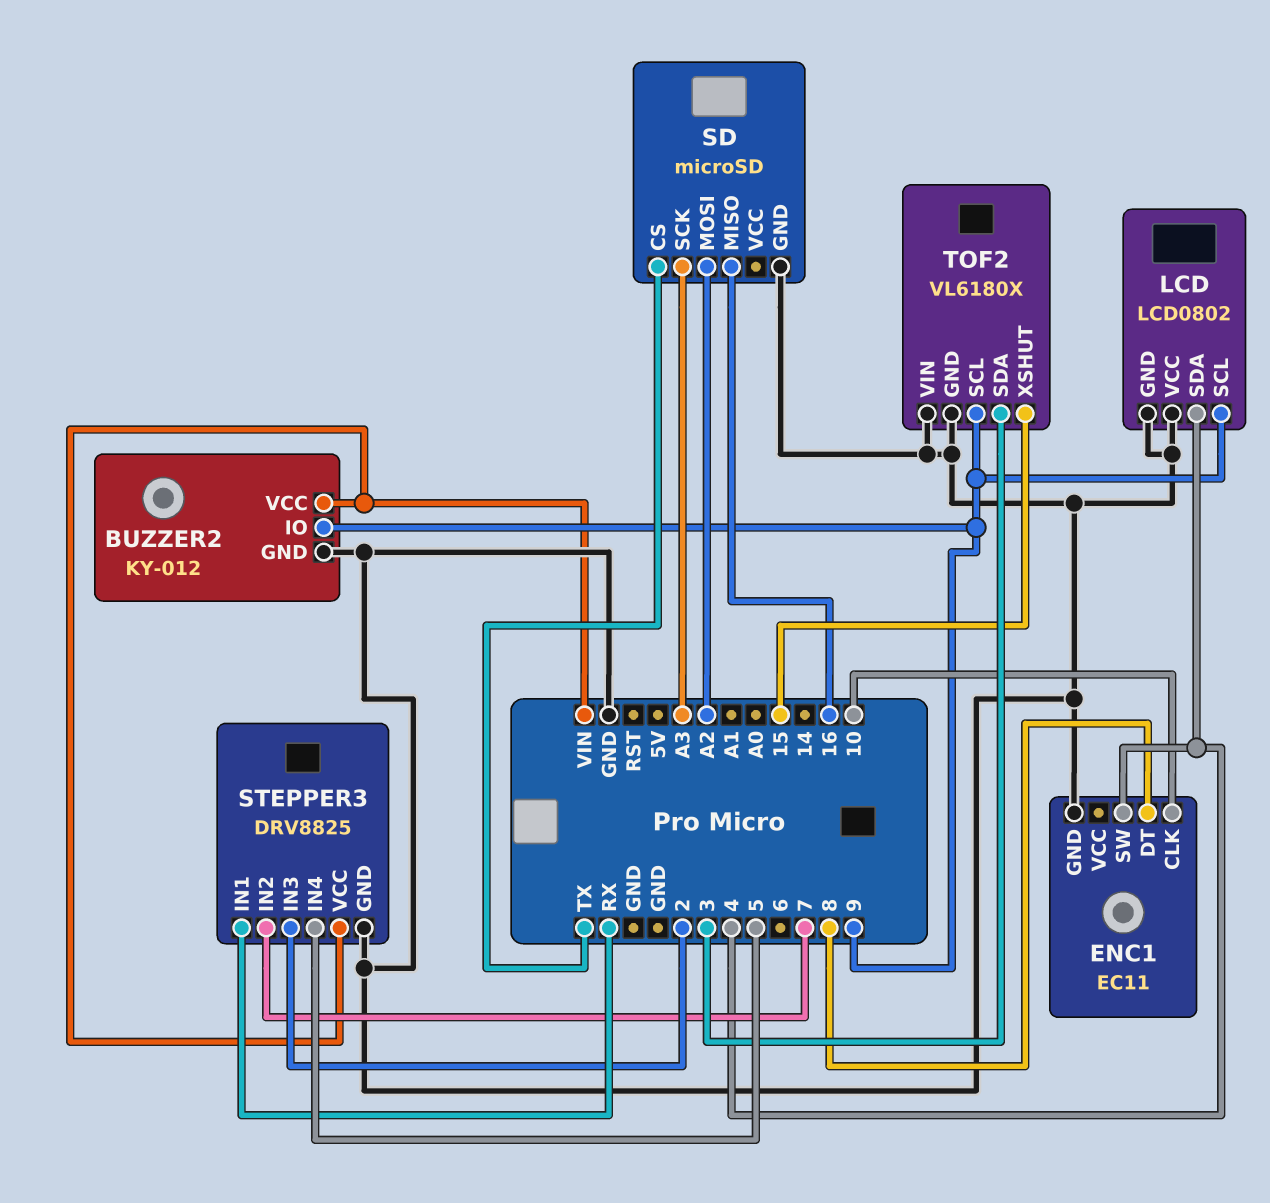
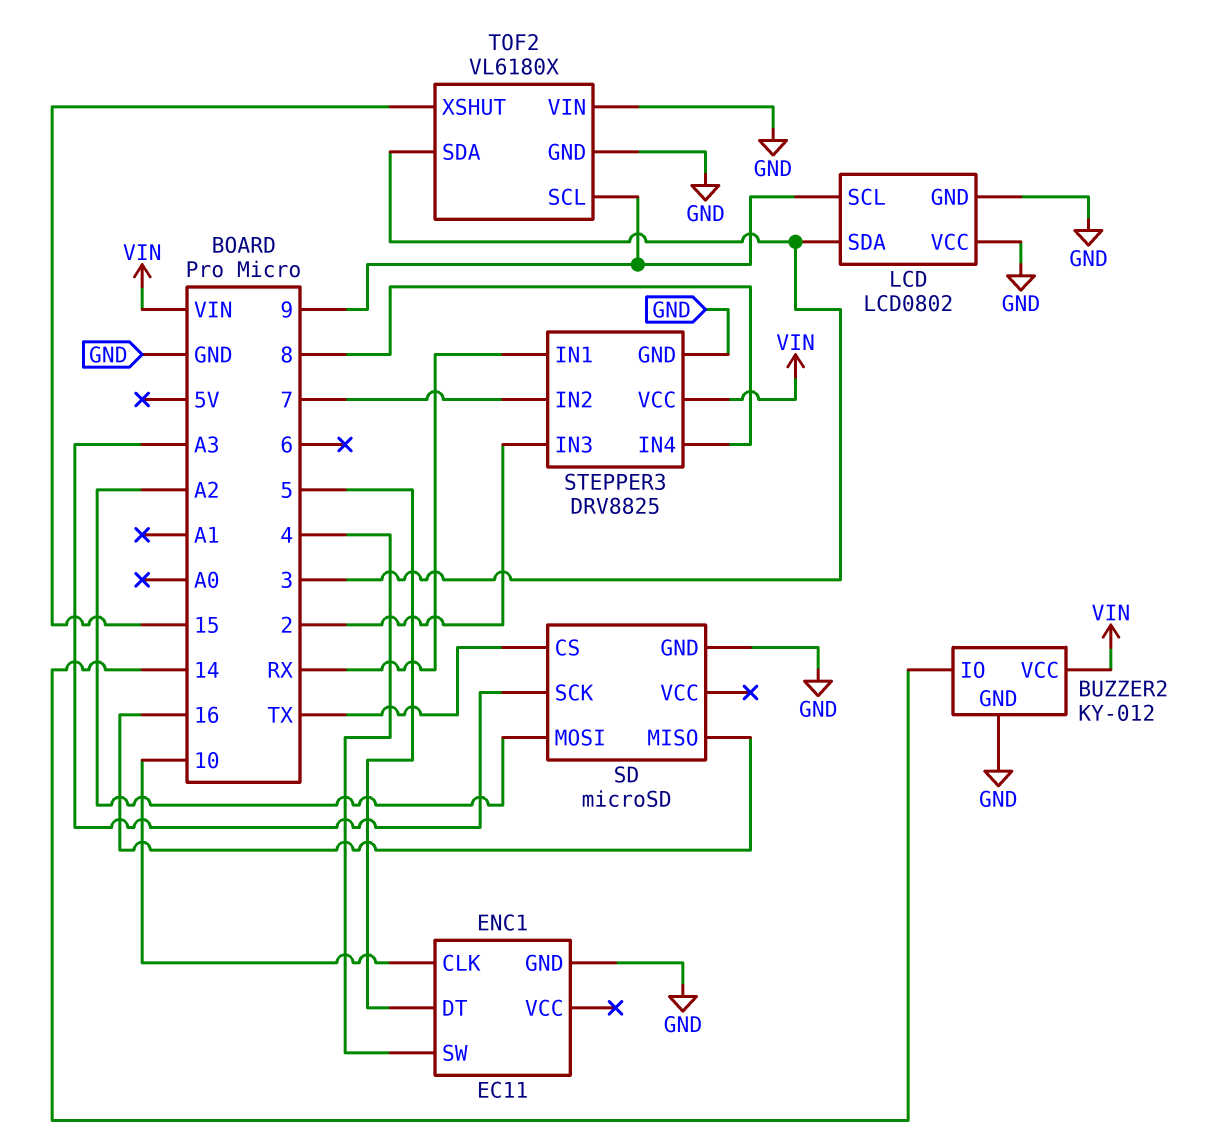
BUZZER2 pin IO: 9 -> 14
ENC1 pin DT: 8 -> 5
LCD pin SDA: 4 -> 3
STEPPER3 pin IN4: 5 -> 8

